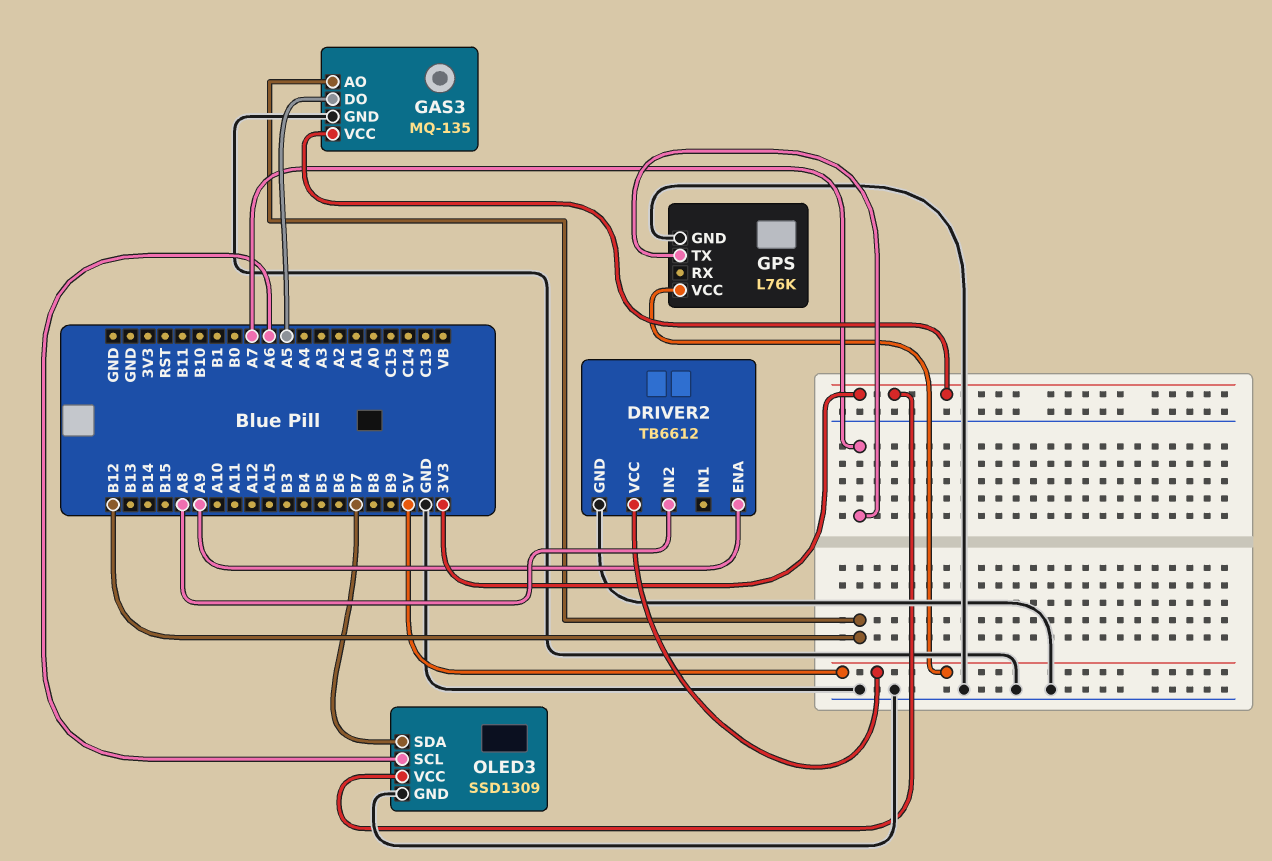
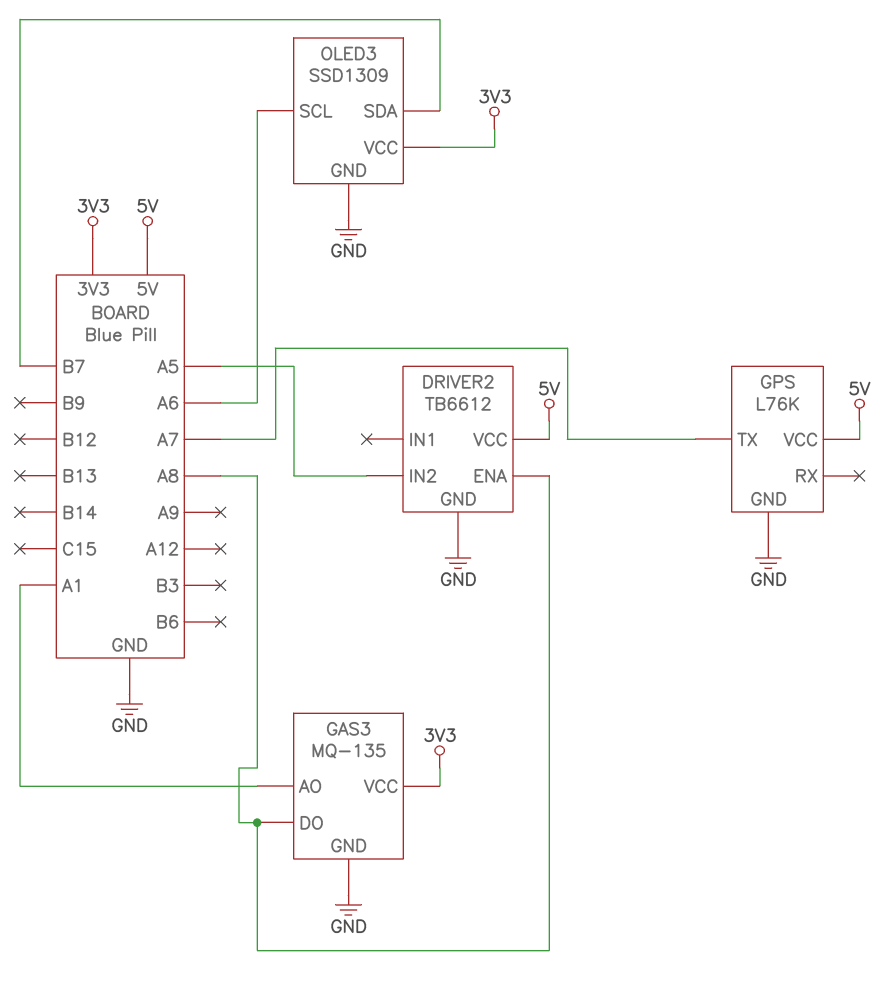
DRIVER2 pin ENA: A9 -> A8
DRIVER2 pin IN2: A8 -> A5
GAS3 pin AO: B12 -> A1
GAS3 pin DO: A5 -> A8

